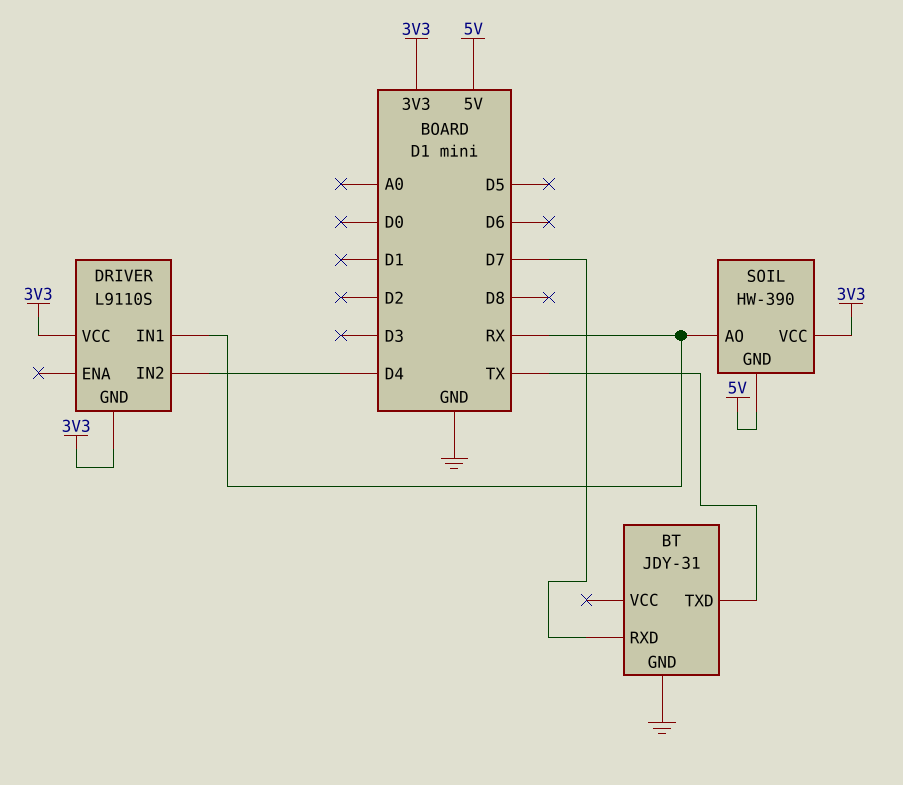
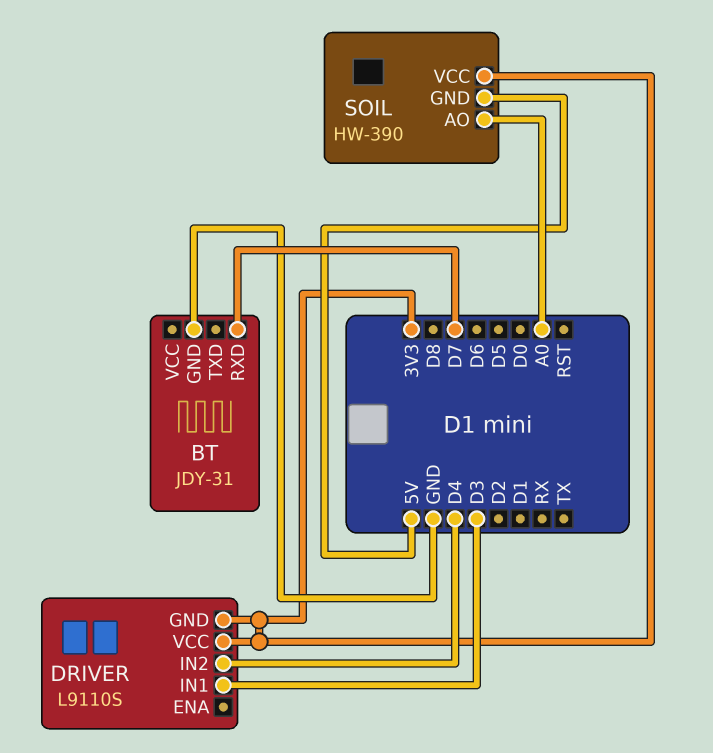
BT pin TXD: TX -> none
DRIVER pin IN1: RX -> D3
SOIL pin AO: RX -> A0

